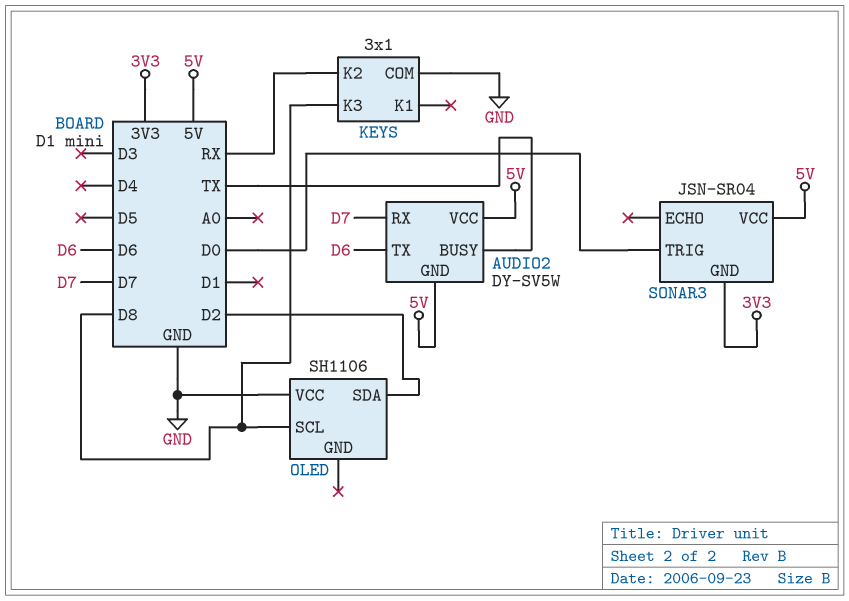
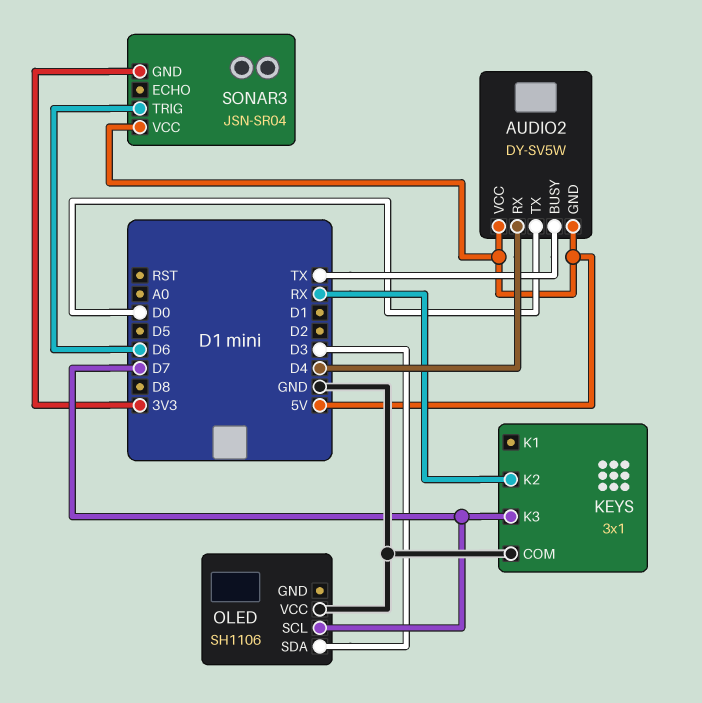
AUDIO2 pin RX: D7 -> D4
AUDIO2 pin TX: D6 -> D0
KEYS pin K3: D8 -> D7
OLED pin SCL: D8 -> D7
OLED pin SDA: D2 -> D3
SONAR3 pin TRIG: D0 -> D6

